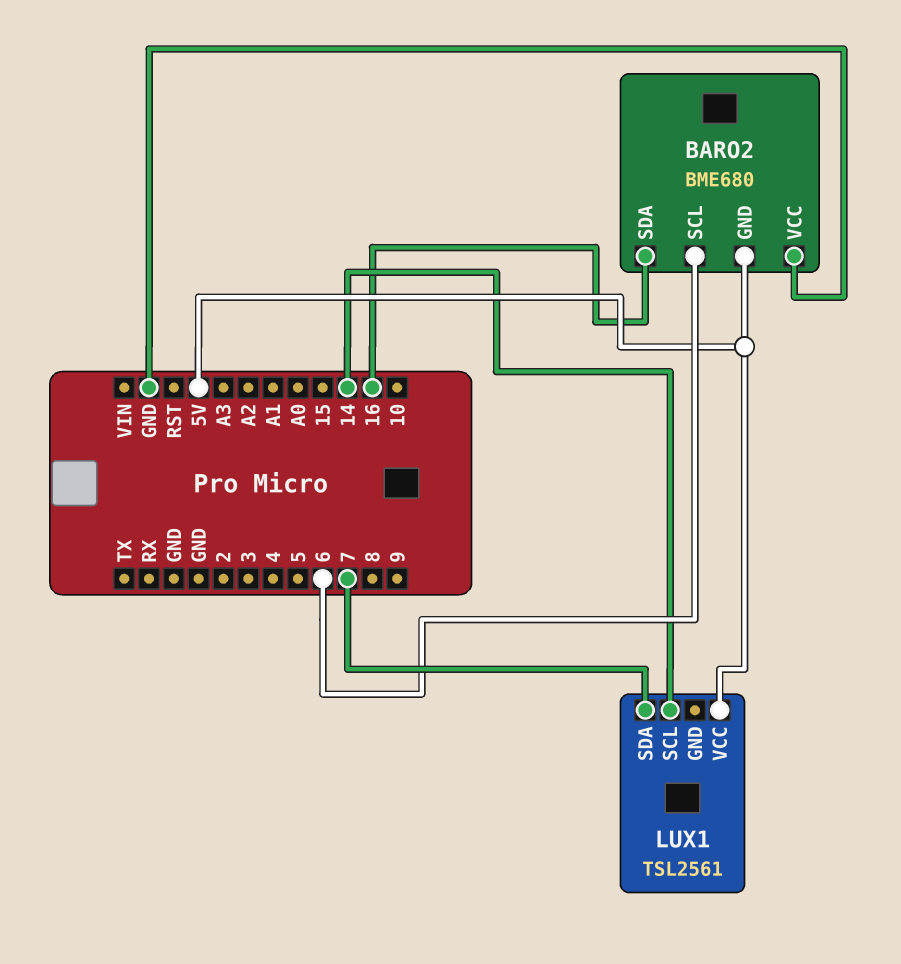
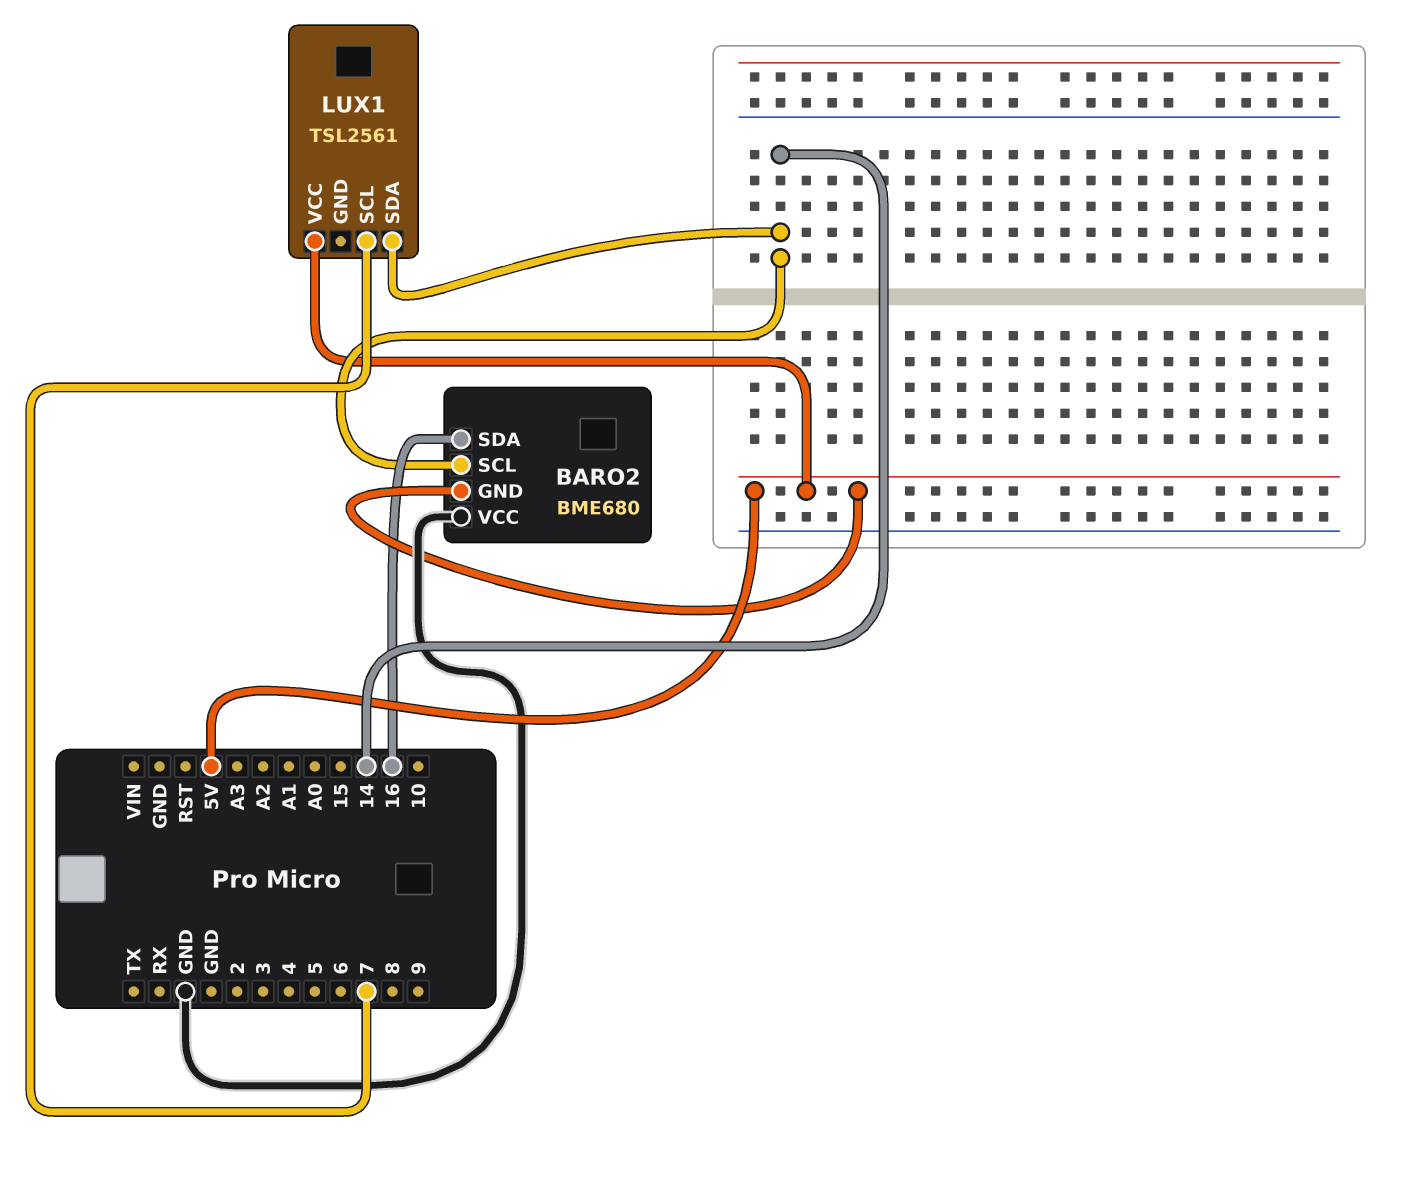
BARO2 pin SCL: 6 -> 14
LUX1 pin SCL: 14 -> 7
LUX1 pin SDA: 7 -> 14

